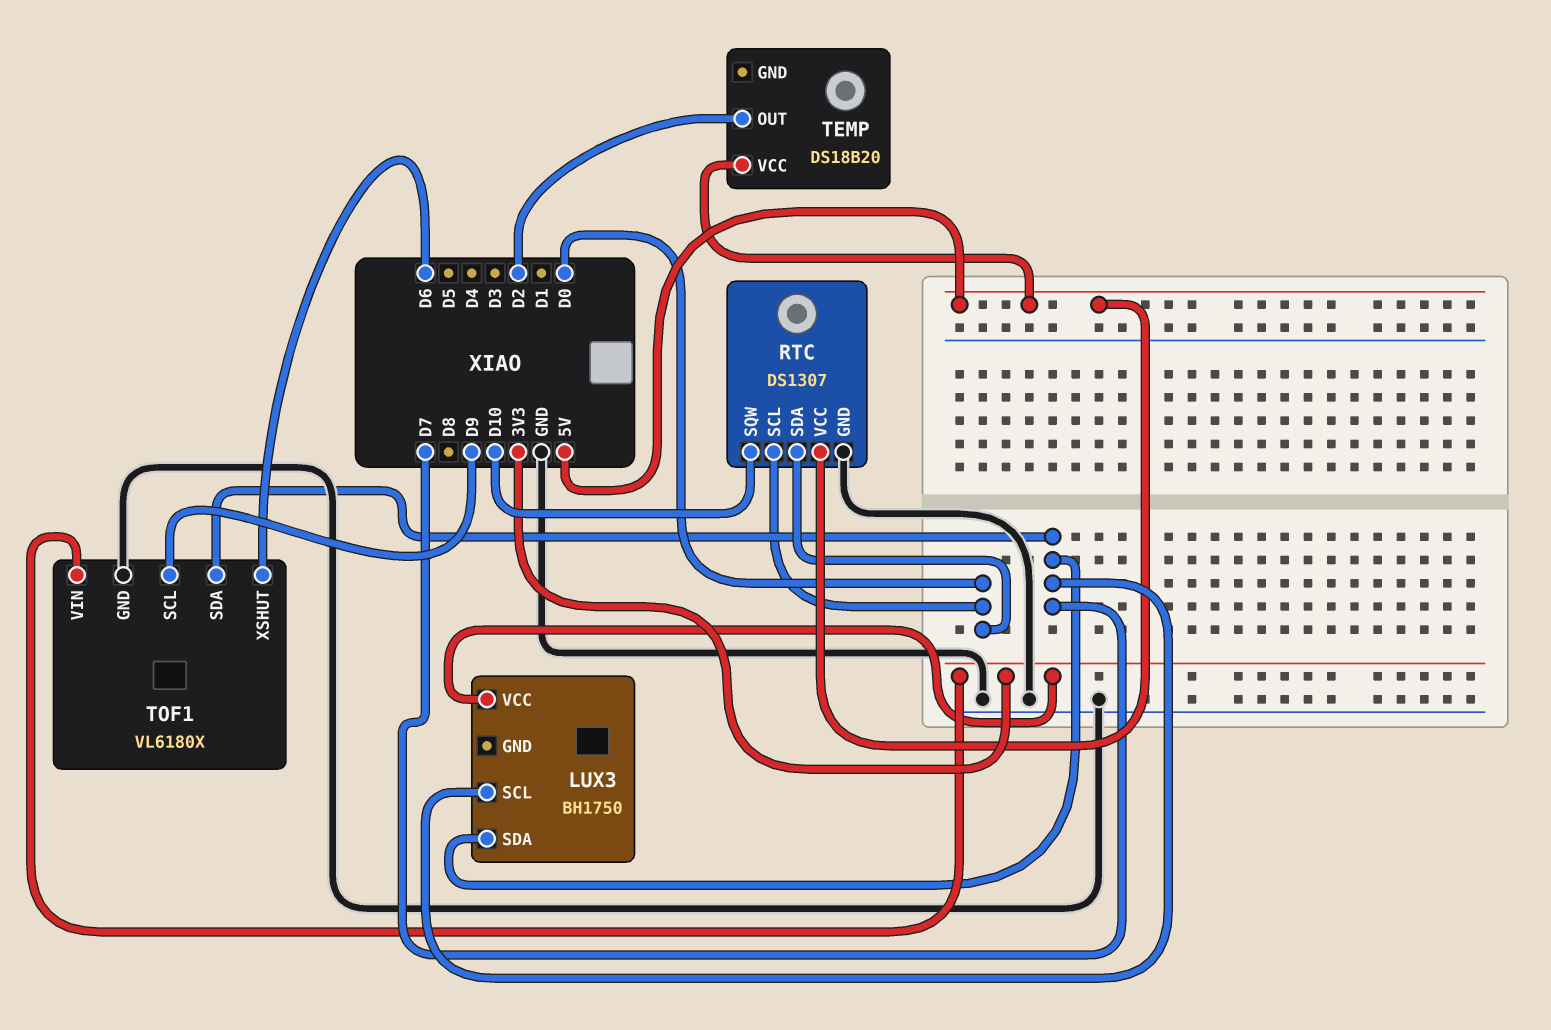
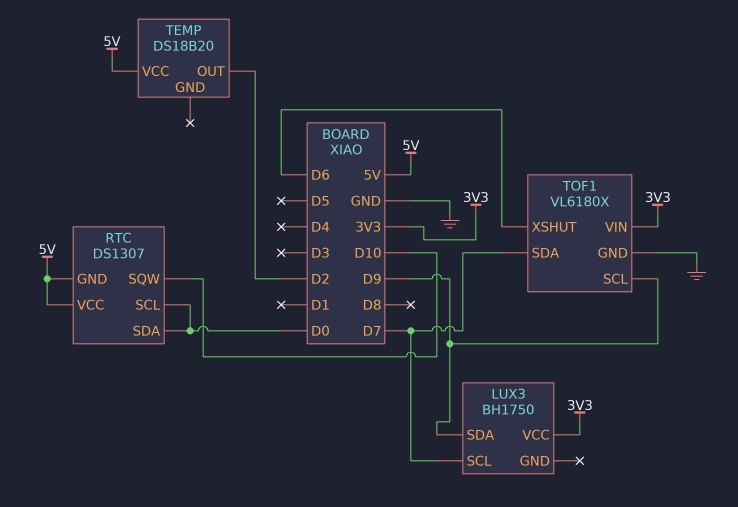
LUX3 pin SDA: D7 -> D9
RTC pin GND: GND -> 5V

